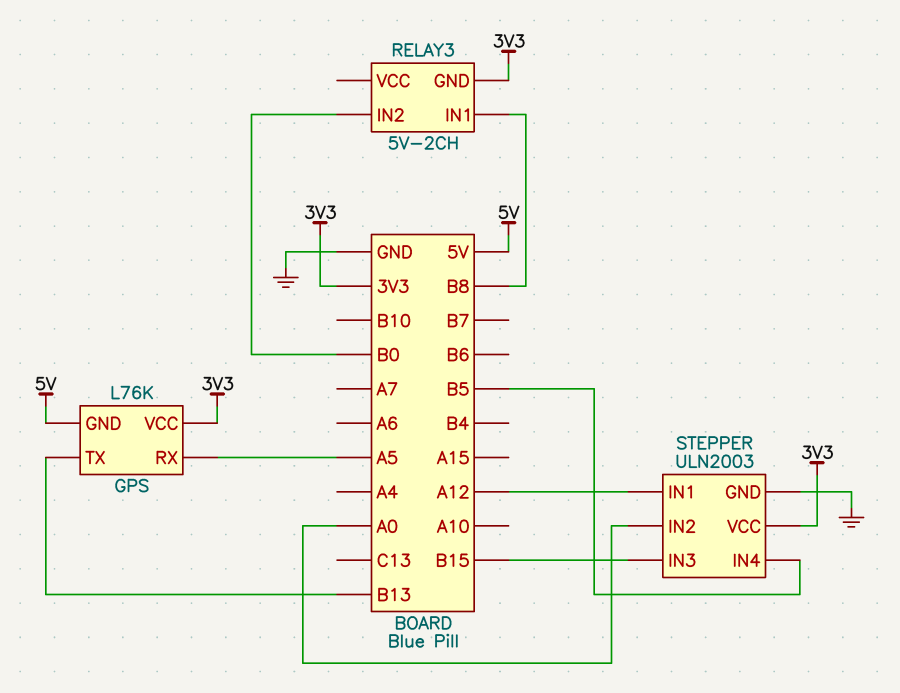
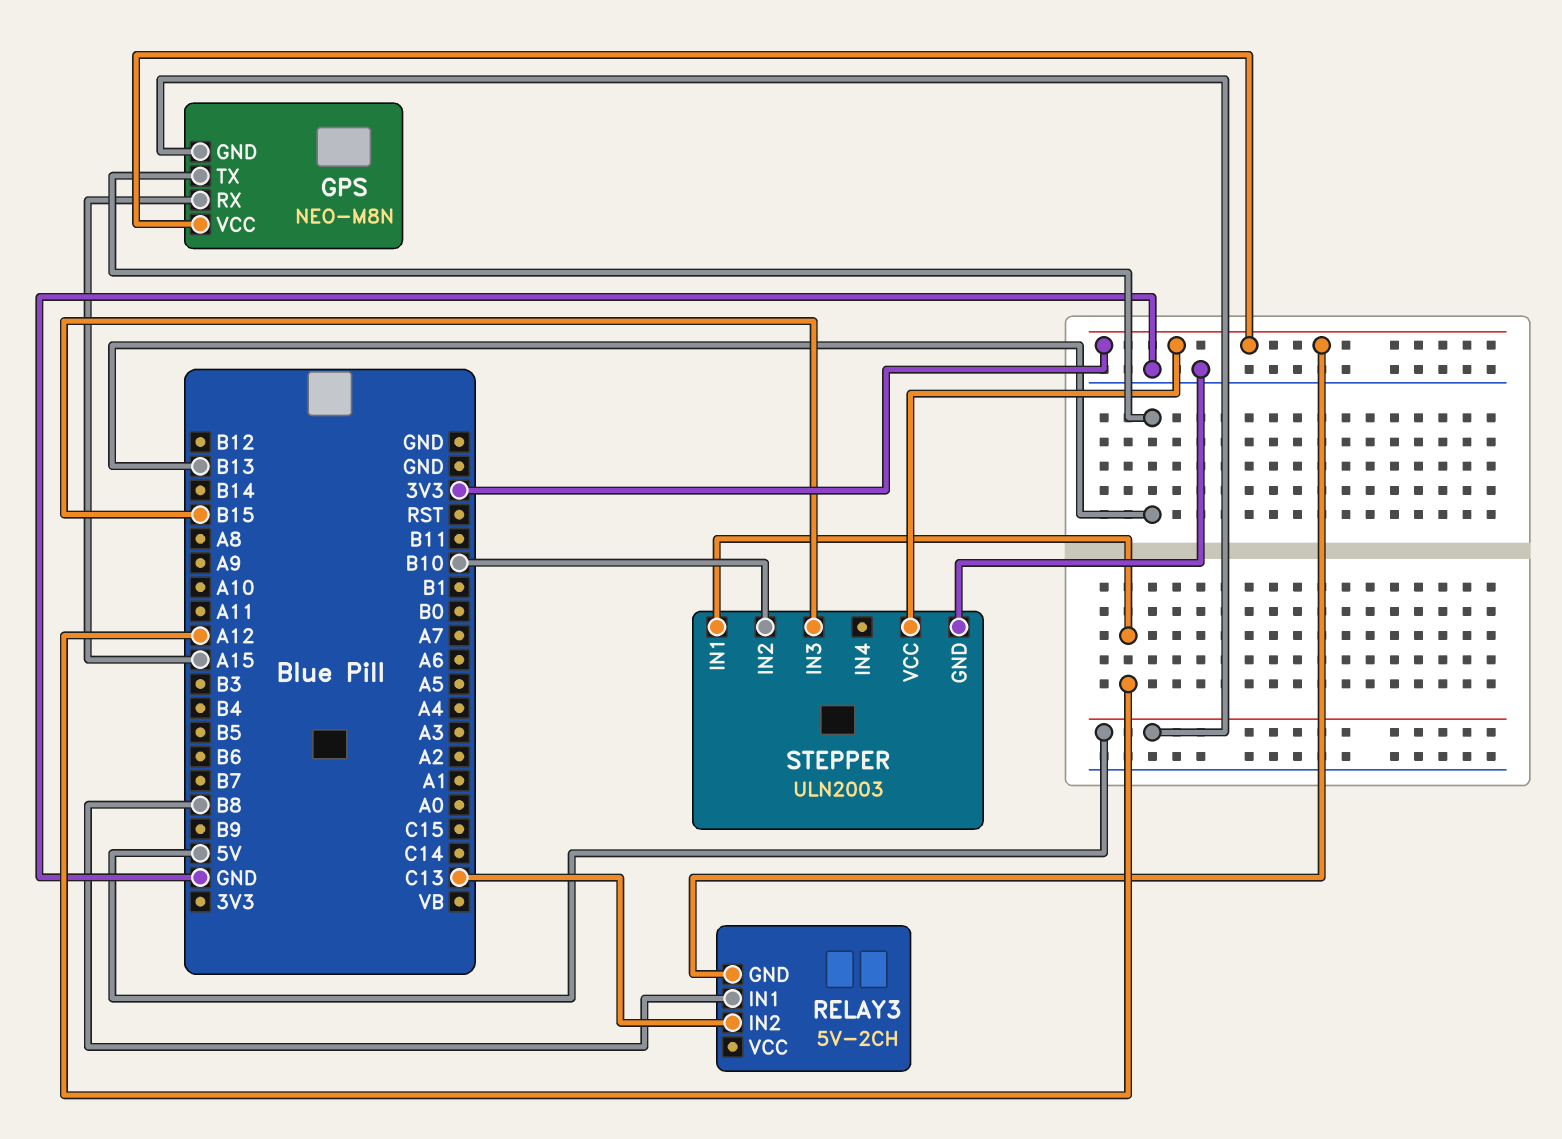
GPS: L76K -> NEO-M8N
GPS pin RX: A5 -> A15
RELAY3 pin IN2: B0 -> C13
STEPPER pin IN2: A0 -> B10
STEPPER pin IN4: B5 -> none

